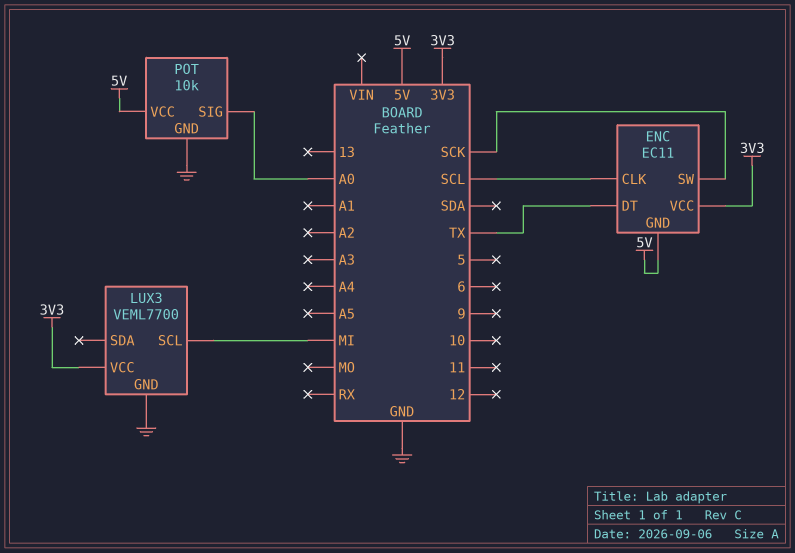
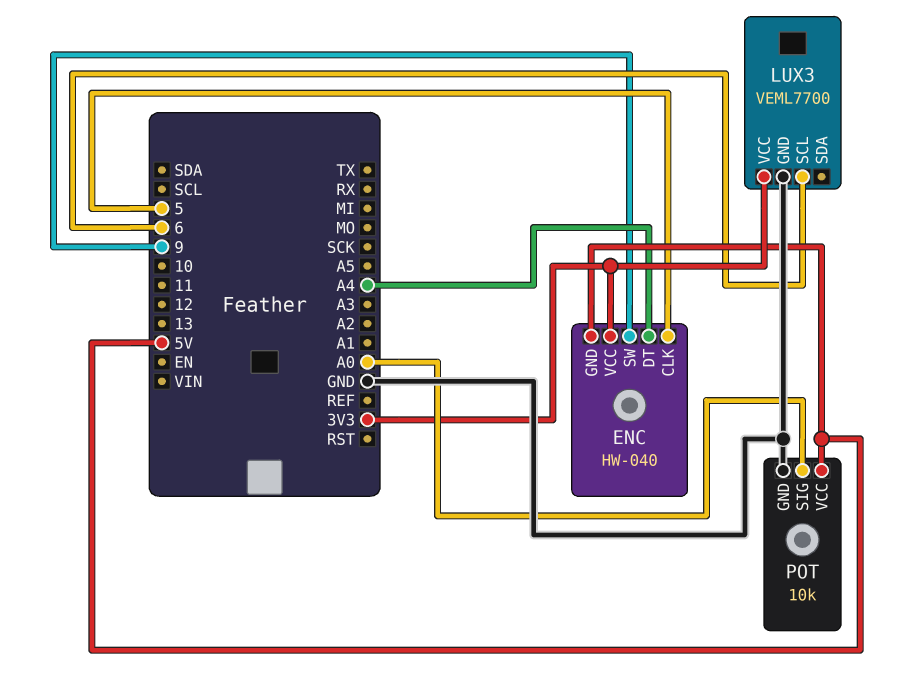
ENC: EC11 -> HW-040
ENC pin CLK: SCL -> 5
ENC pin DT: TX -> A4
ENC pin SW: SCK -> 9
LUX3 pin SCL: MI -> 6

